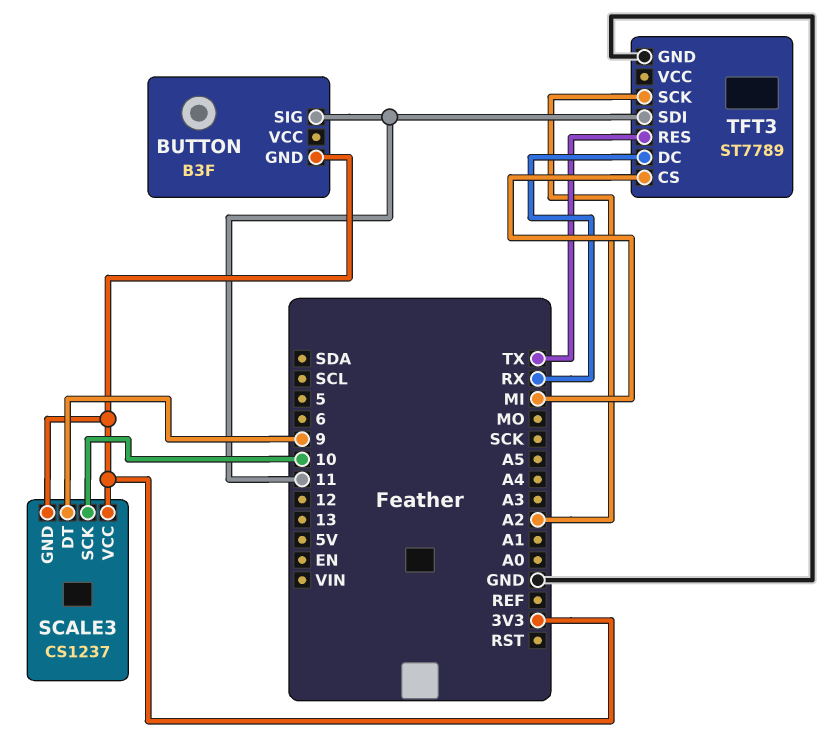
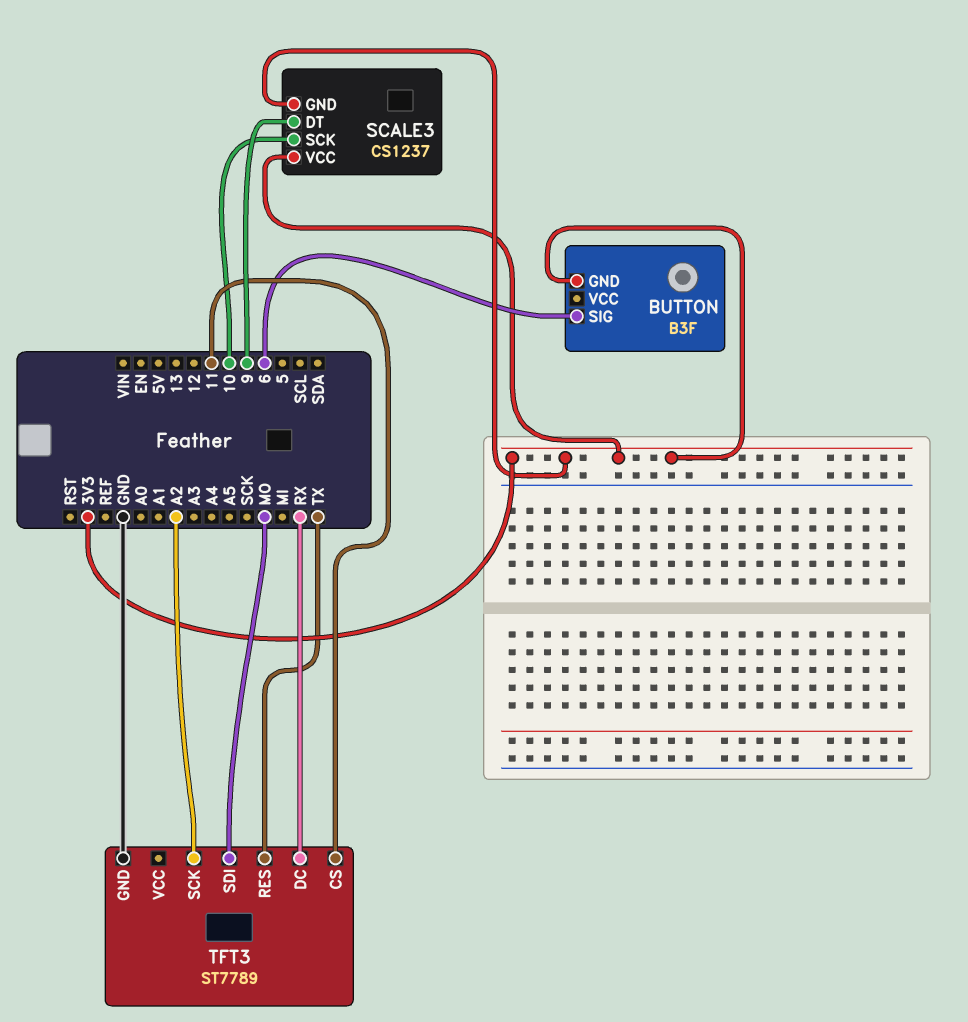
BUTTON pin SIG: 11 -> 6
TFT3 pin CS: MI -> 11
TFT3 pin SDI: 11 -> MO

